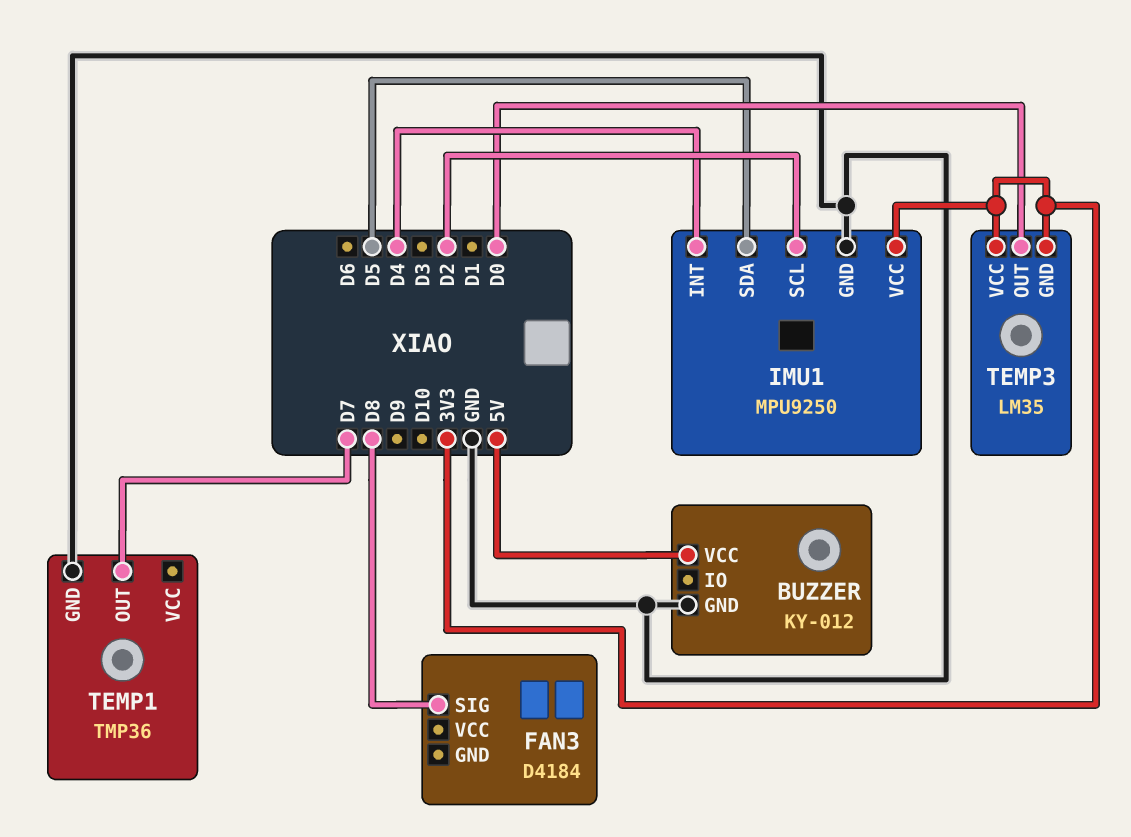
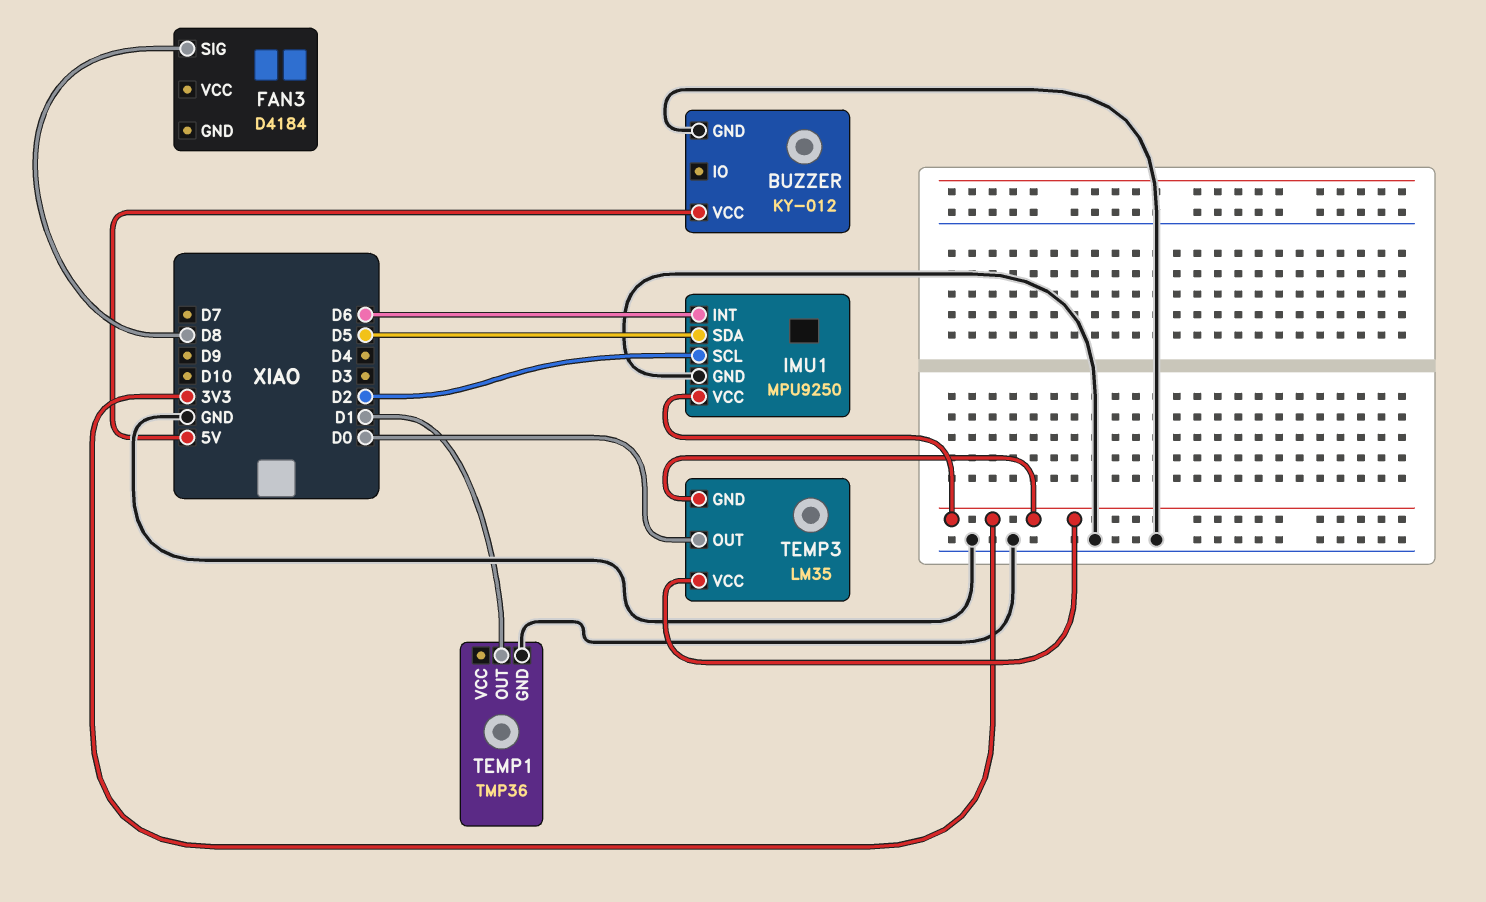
IMU1 pin INT: D4 -> D6
TEMP1 pin OUT: D7 -> D1

